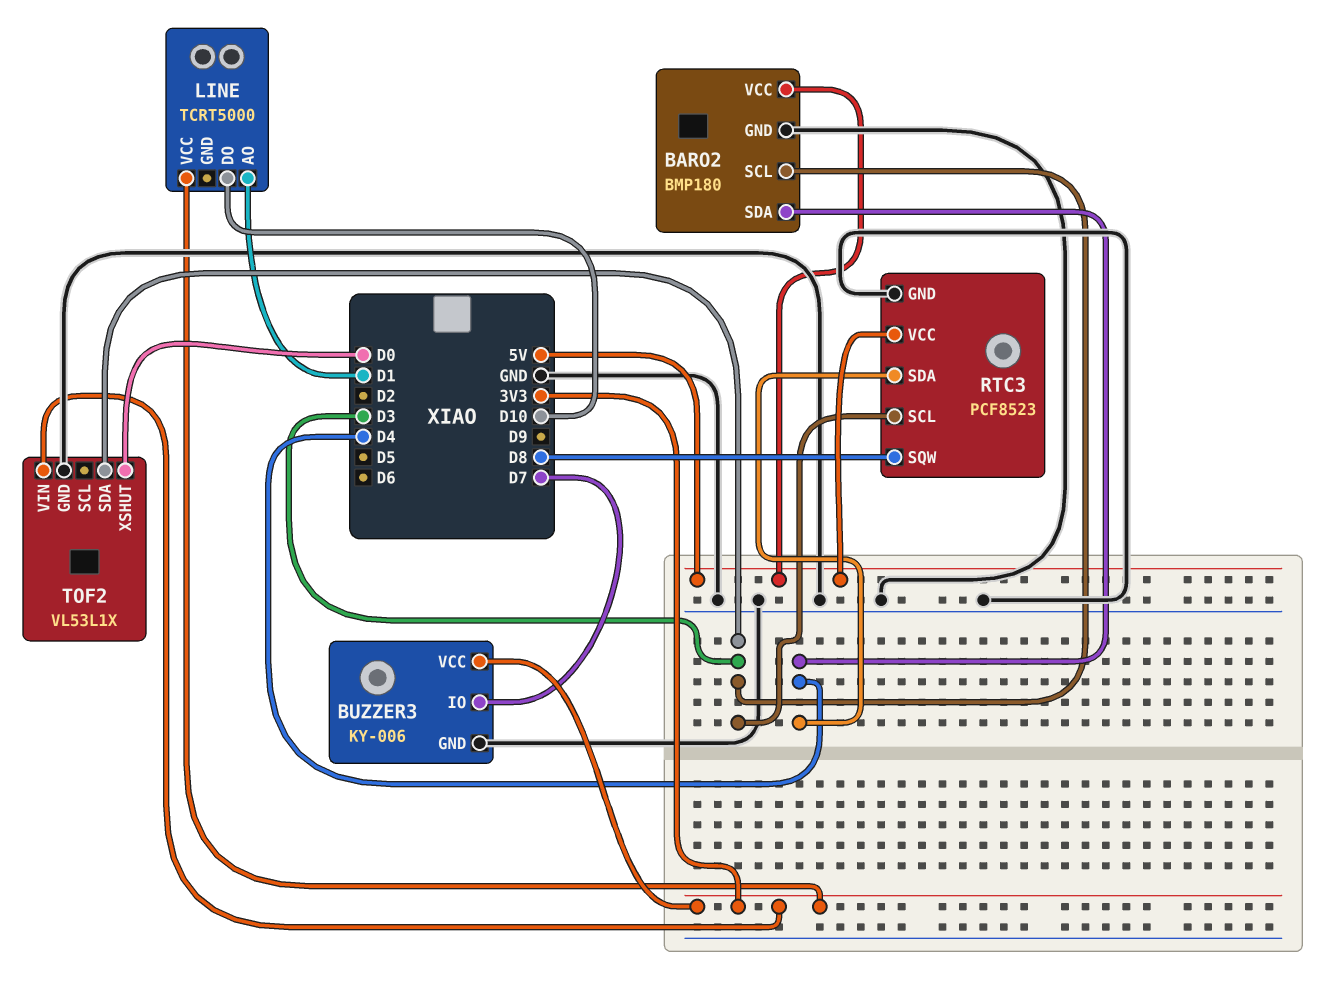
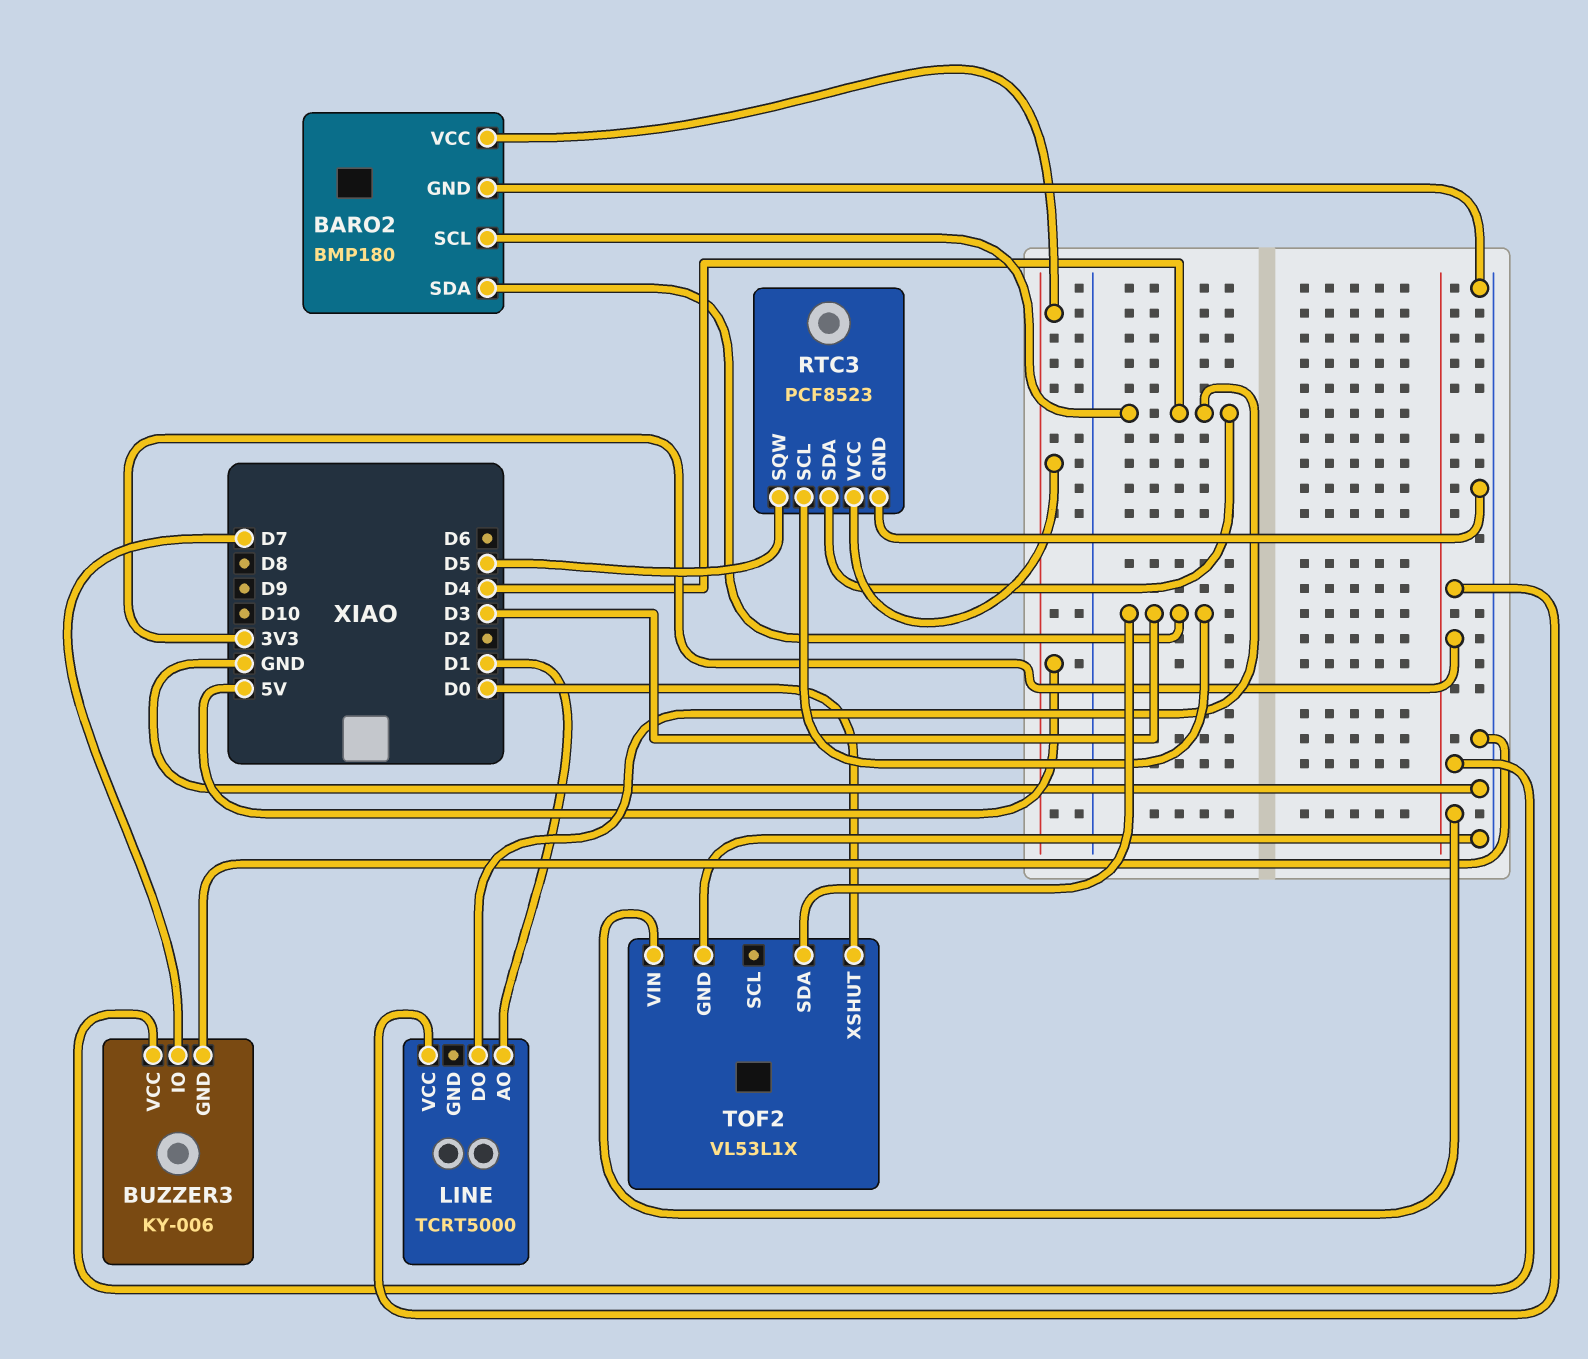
BARO2 pin SCL: D3 -> D4
BARO2 pin SDA: D4 -> D3
LINE pin DO: D10 -> D4
RTC3 pin SQW: D8 -> D5

